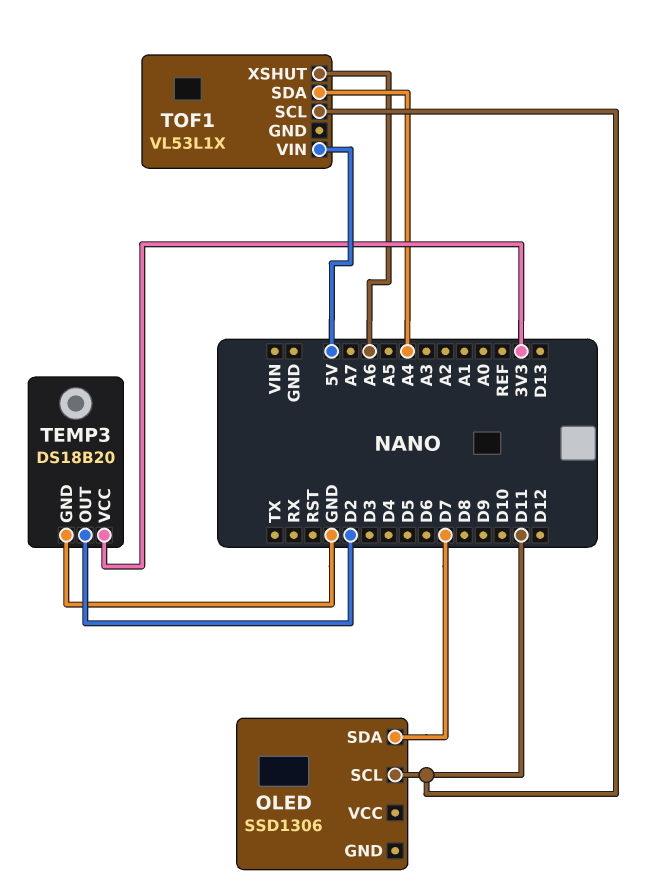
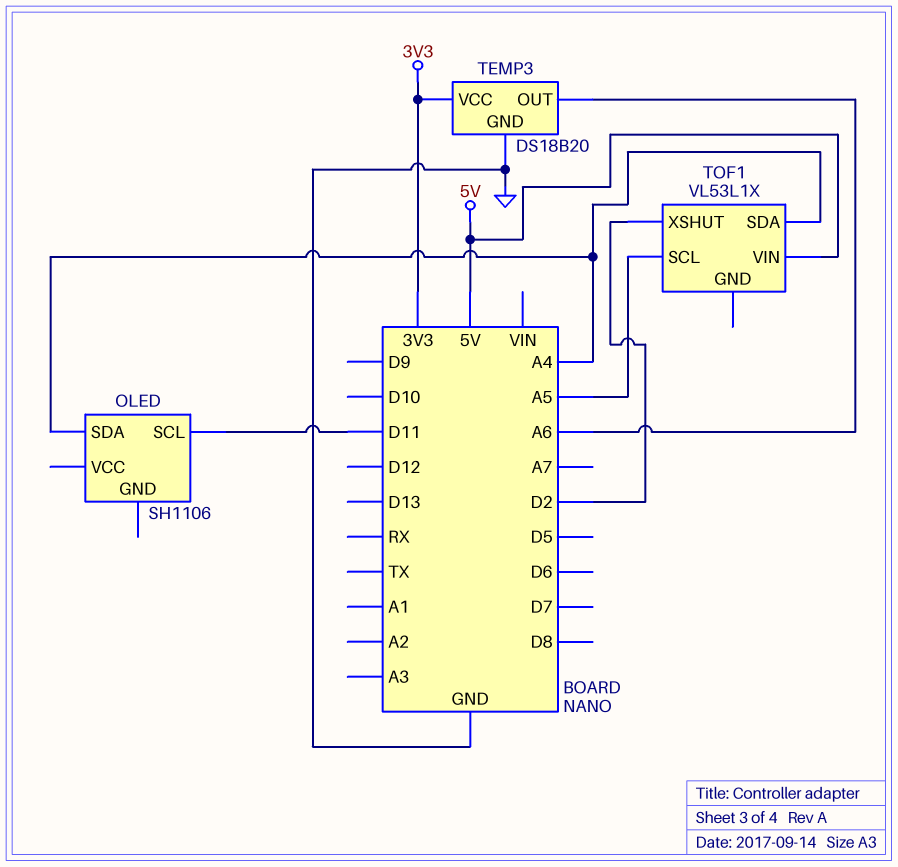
OLED: SSD1306 -> SH1106
OLED pin SDA: D7 -> A4
TEMP3 pin OUT: D2 -> A6
TOF1 pin SCL: D11 -> A5
TOF1 pin XSHUT: A6 -> D2

